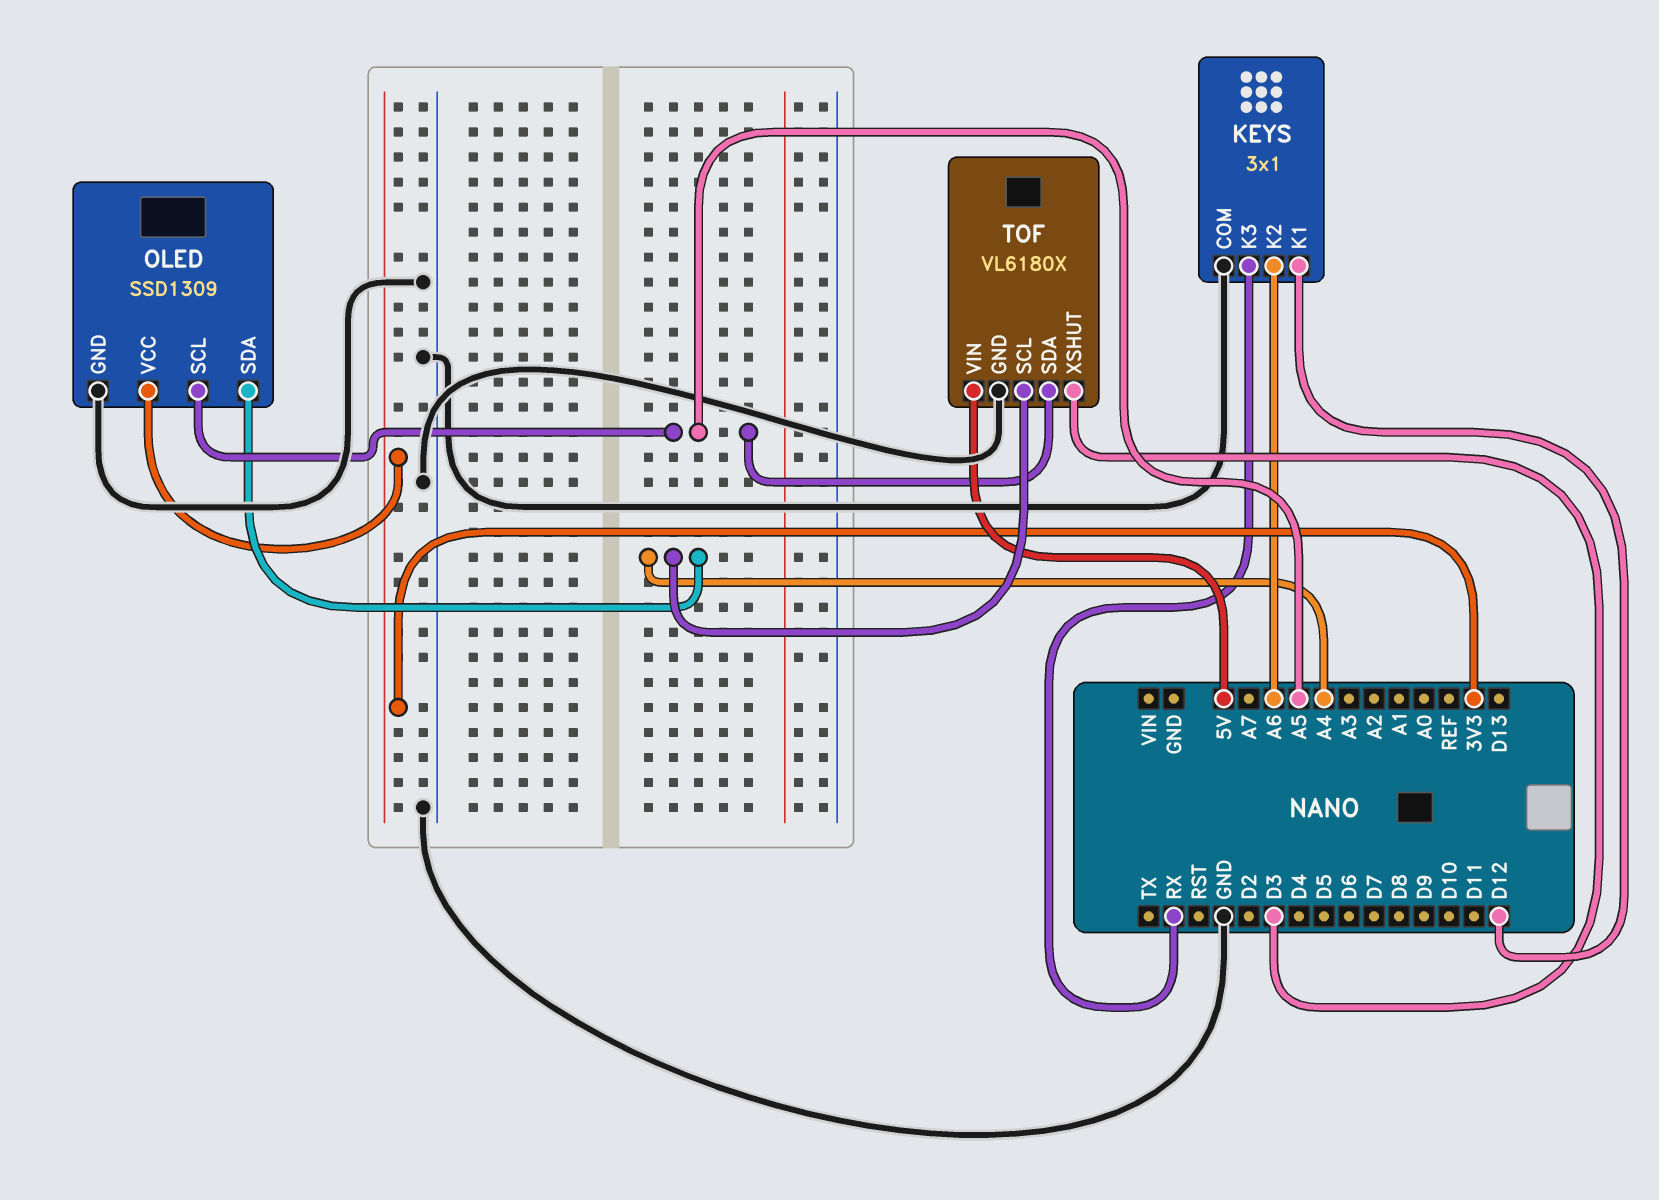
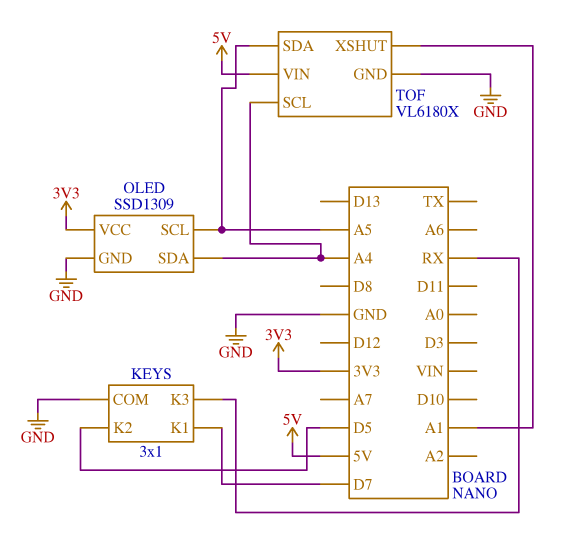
KEYS pin K1: D12 -> D7
KEYS pin K2: A6 -> D5
TOF pin XSHUT: D3 -> A1

